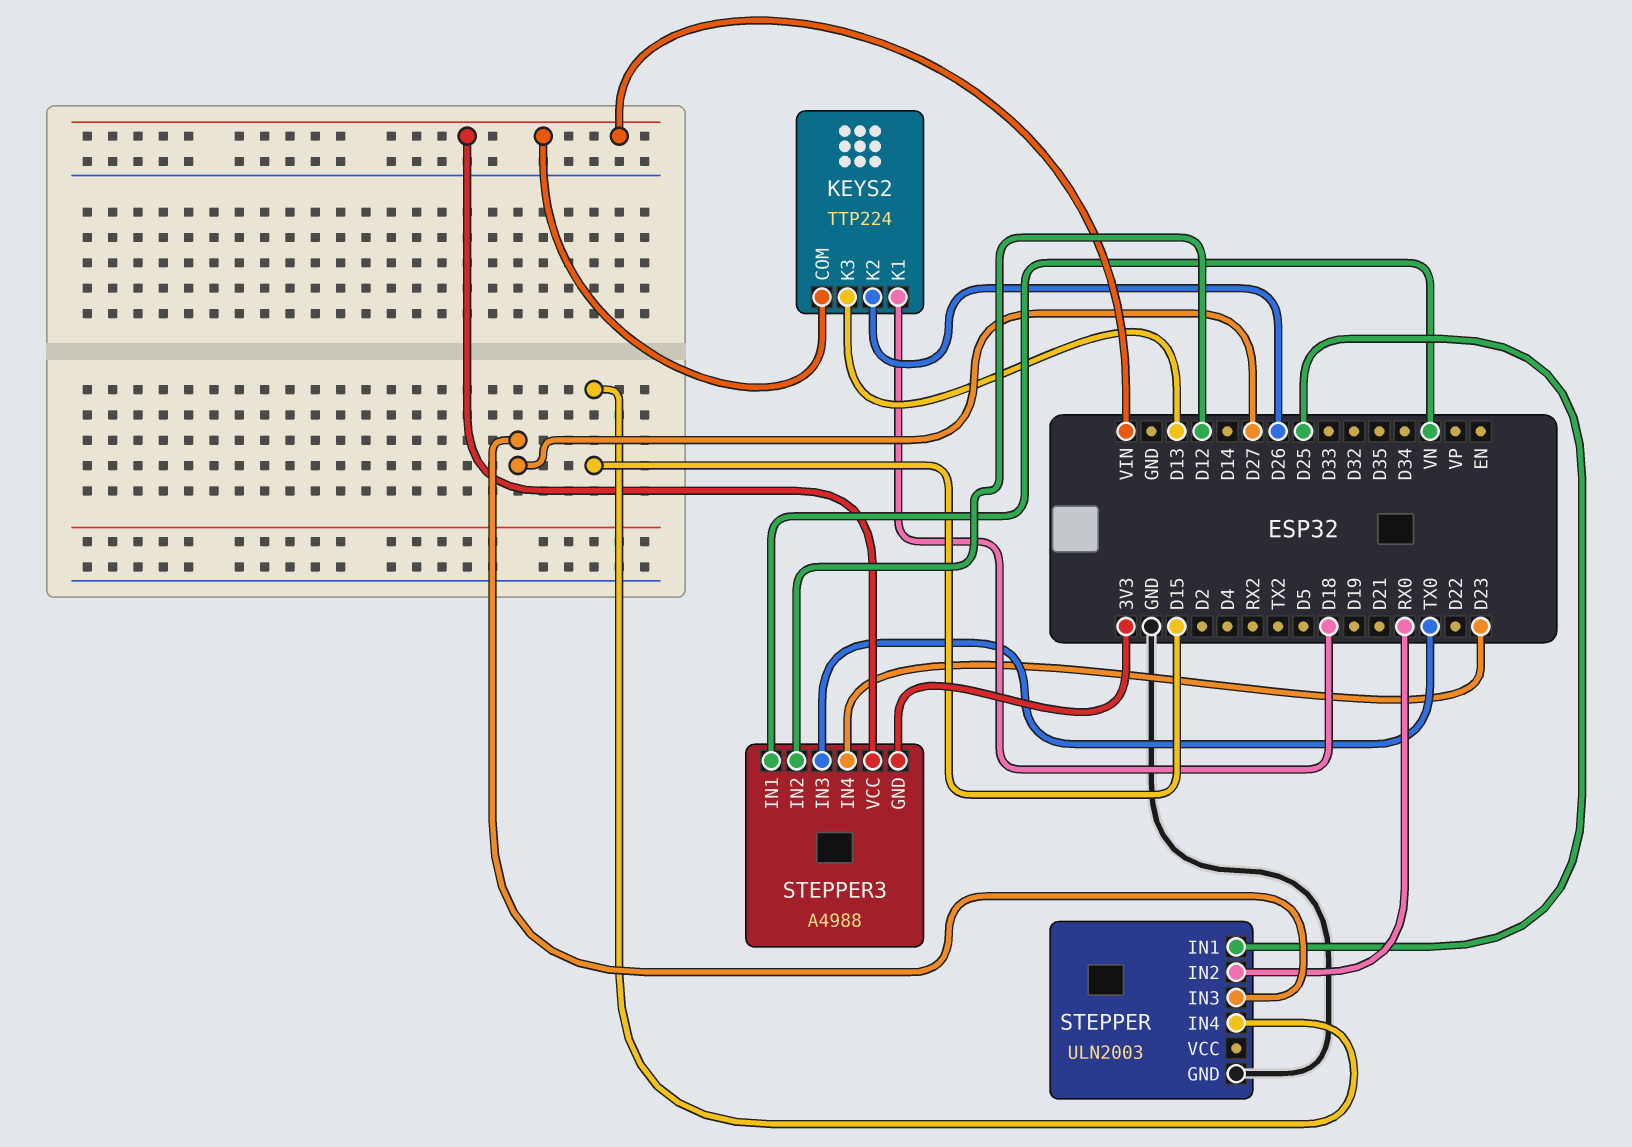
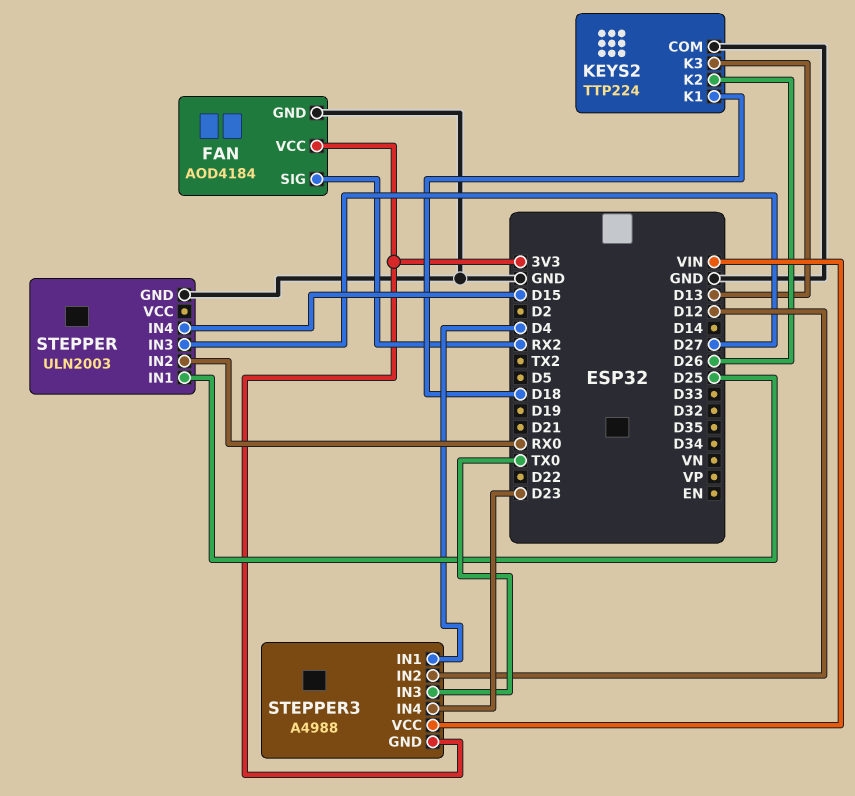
FAN: none -> AOD4184
FAN pin GND: none -> GND
FAN pin SIG: none -> RX2
FAN pin VCC: none -> 3V3
KEYS2 pin COM: VIN -> GND
STEPPER3 pin IN1: VN -> D4

